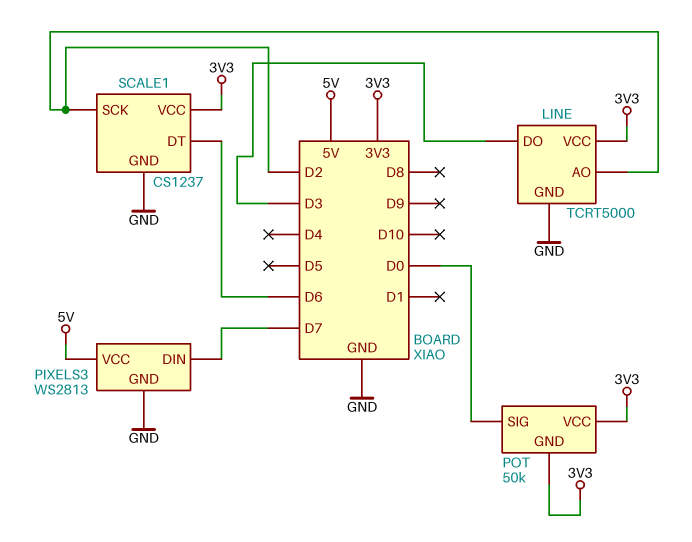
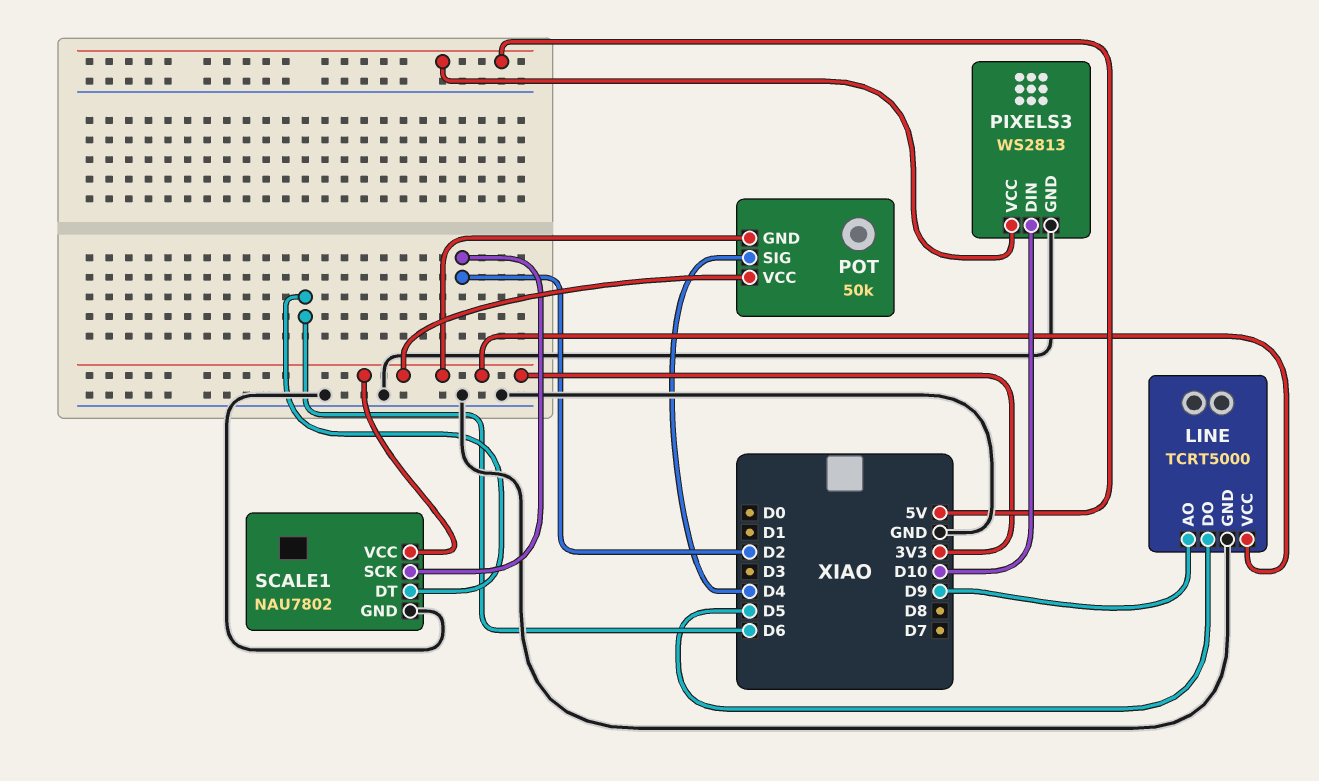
LINE pin AO: D2 -> D9
LINE pin DO: D3 -> D5
PIXELS3 pin DIN: D7 -> D10
POT pin SIG: D0 -> D4
SCALE1: CS1237 -> NAU7802

